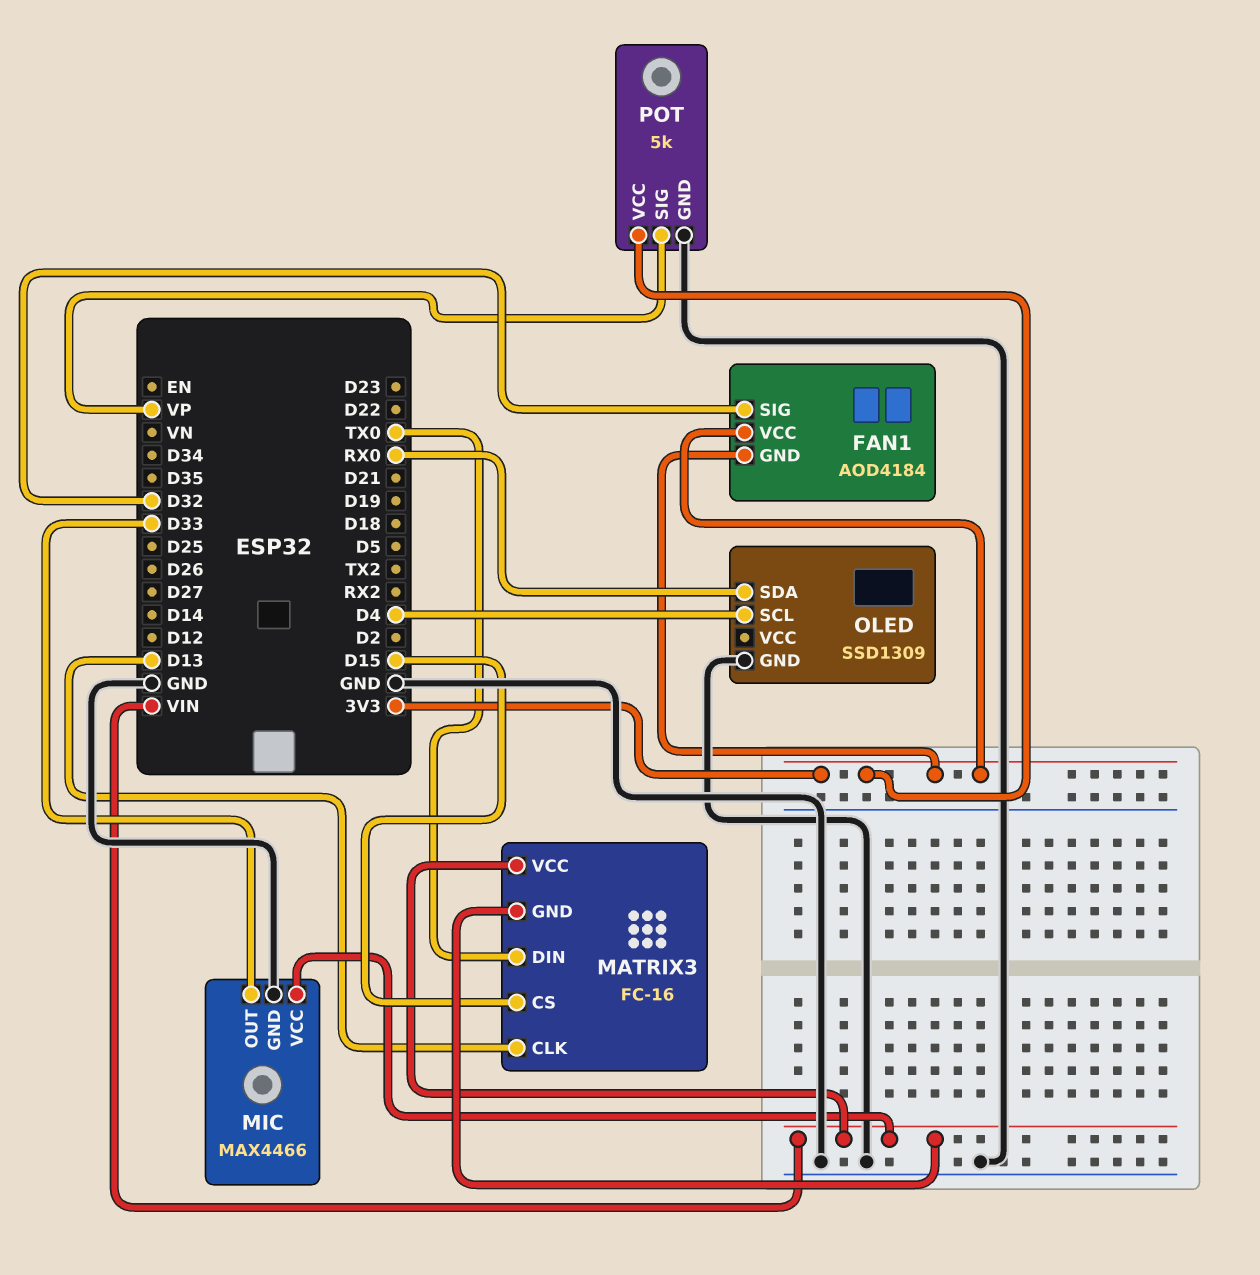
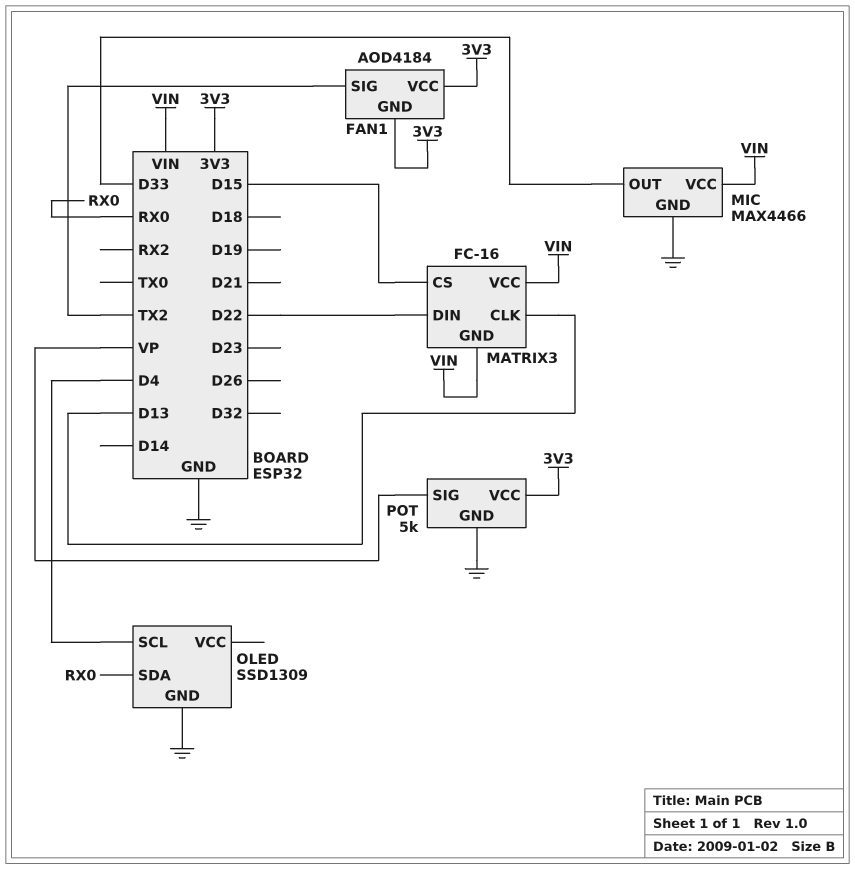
FAN1 pin SIG: D32 -> TX2
MATRIX3 pin DIN: TX0 -> D22

